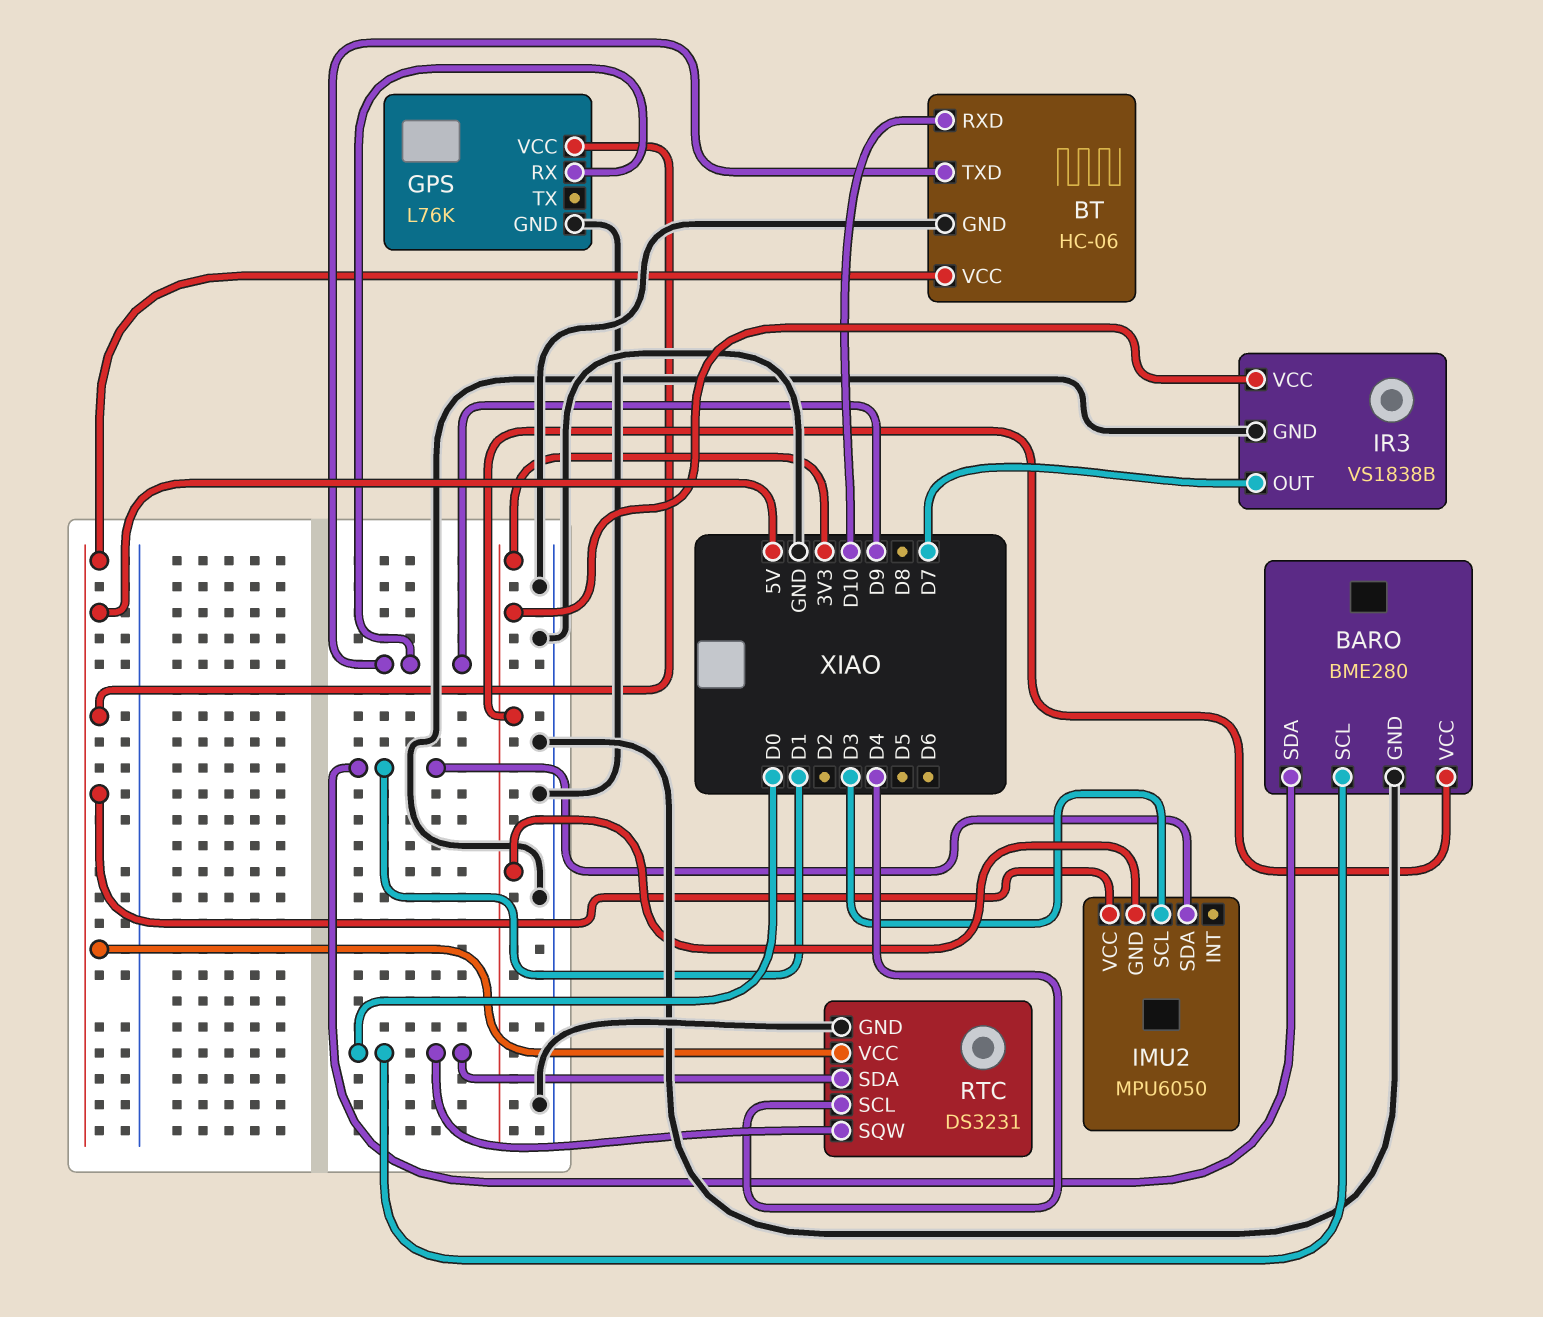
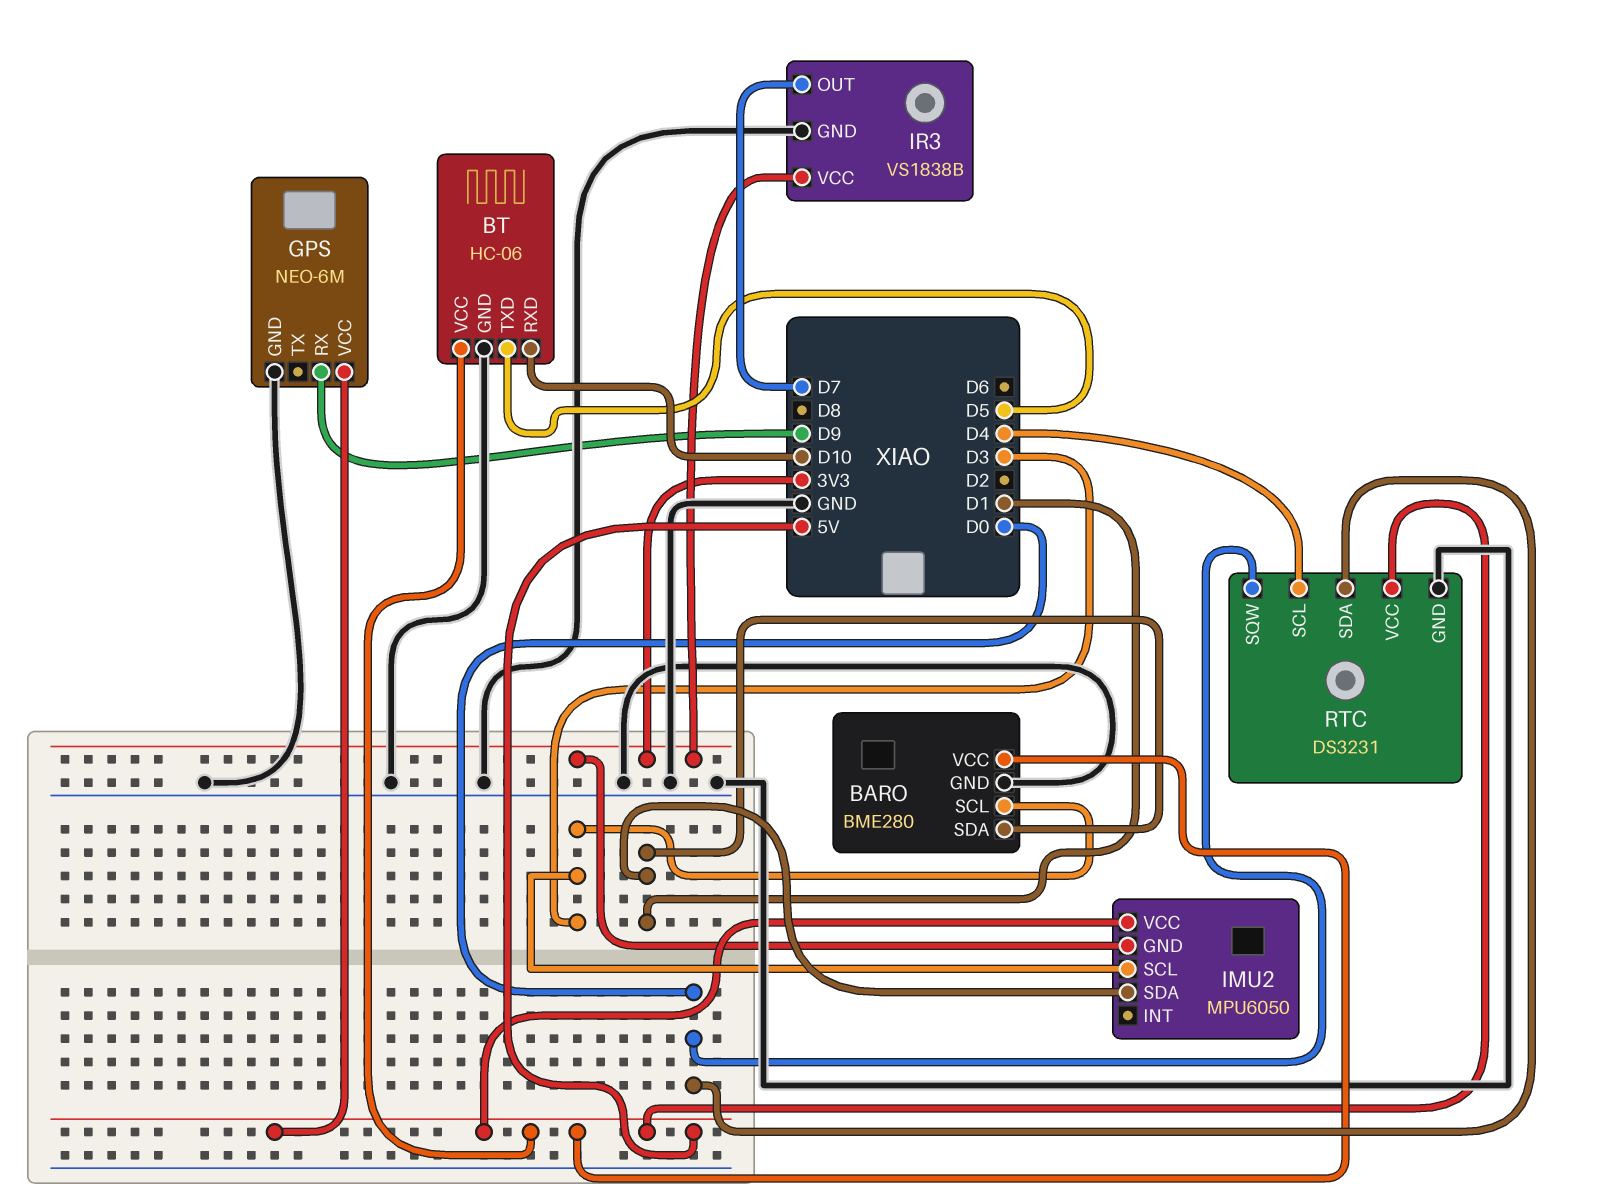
BARO pin SCL: D0 -> D3
BARO pin VCC: 3V3 -> 5V
BT pin TXD: D9 -> D5
GPS: L76K -> NEO-6M

